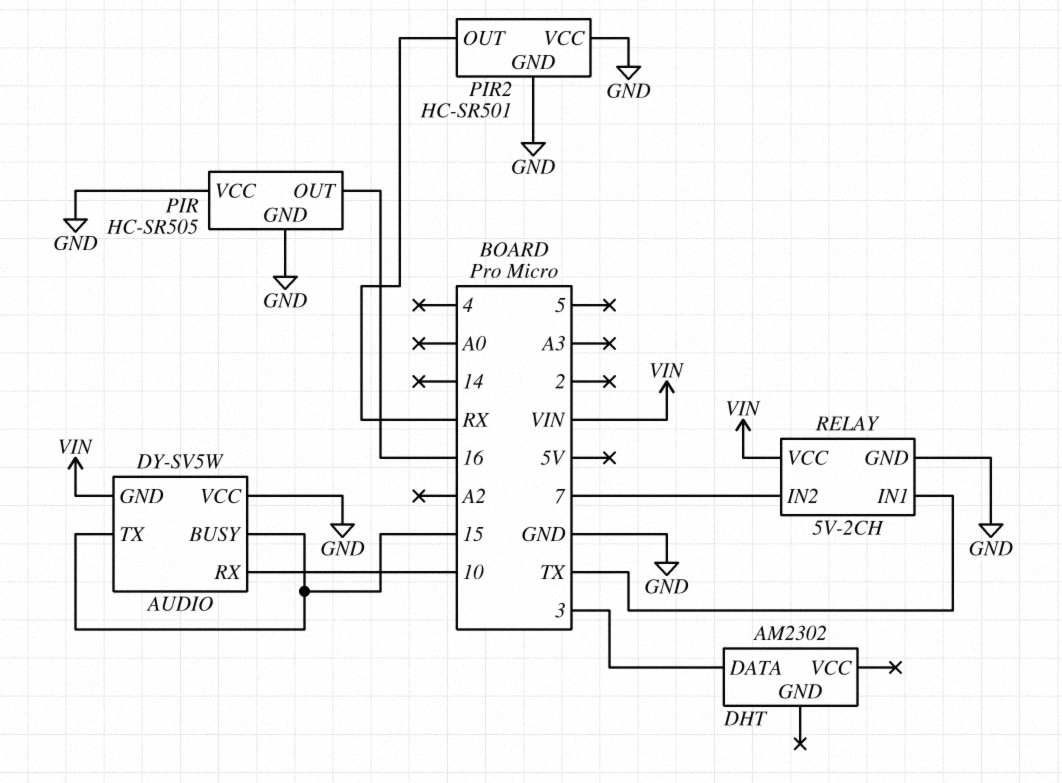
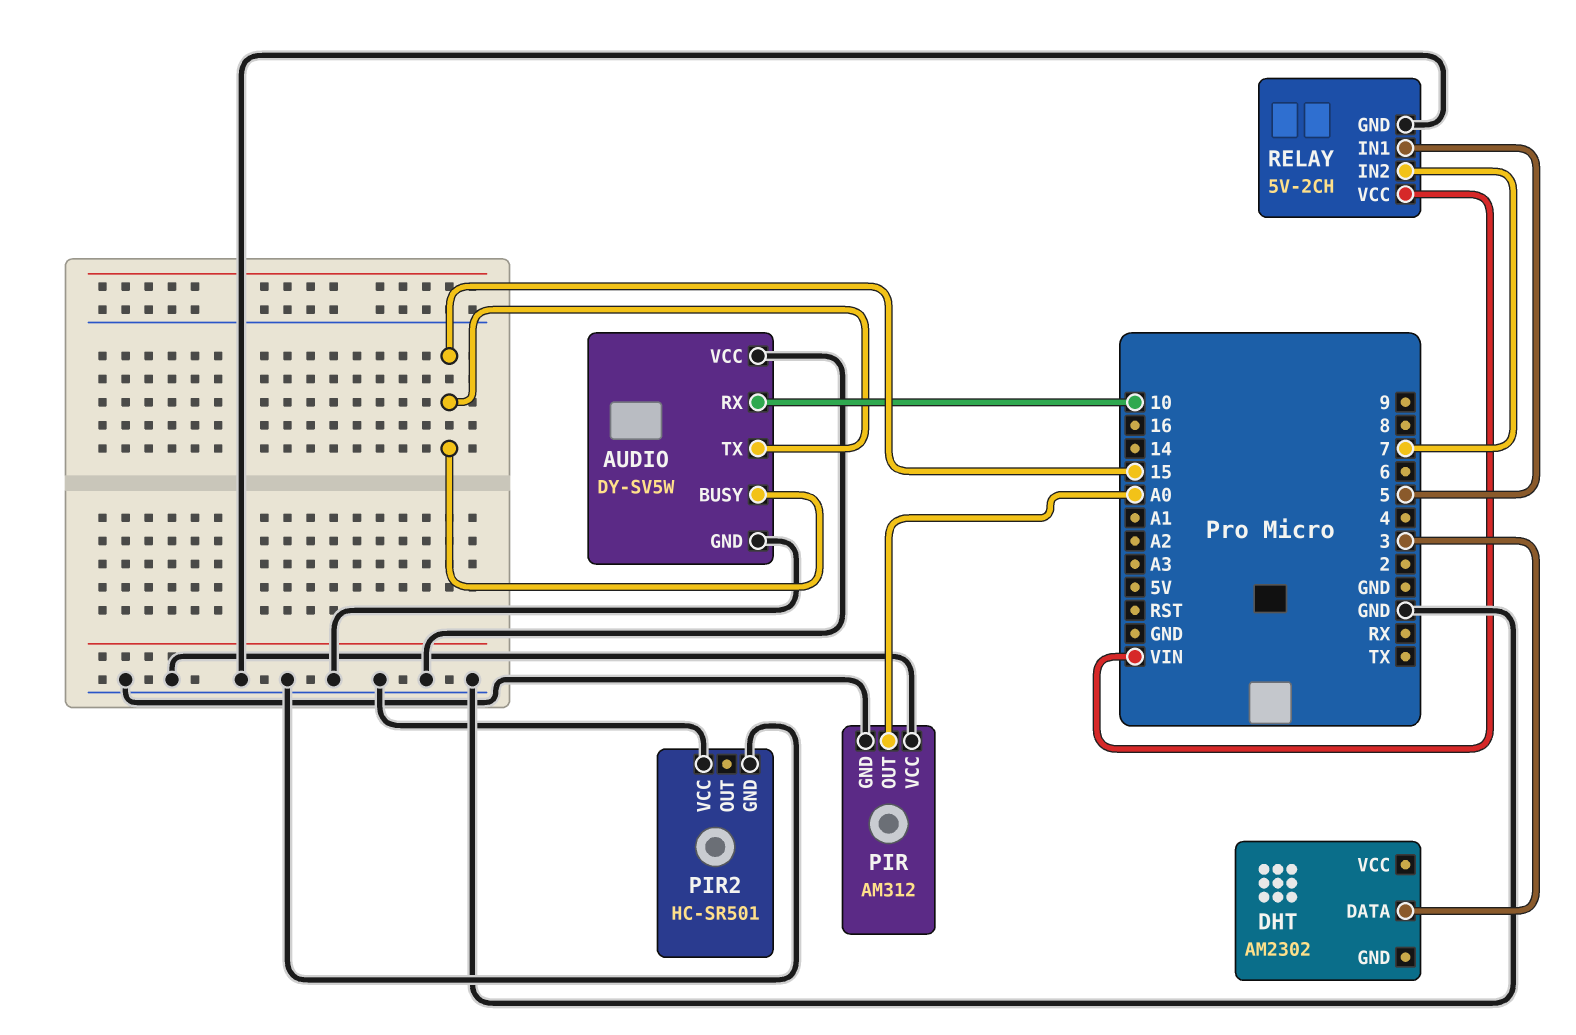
AUDIO pin GND: VIN -> GND
PIR: HC-SR505 -> AM312
PIR pin OUT: 16 -> A0
PIR2 pin OUT: RX -> none
RELAY pin IN1: TX -> 5

